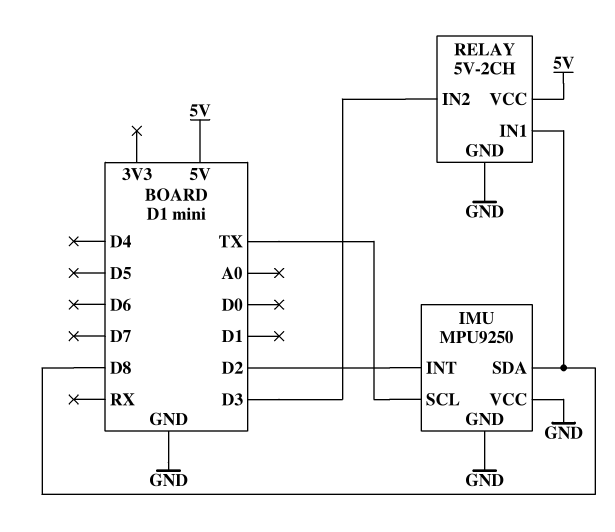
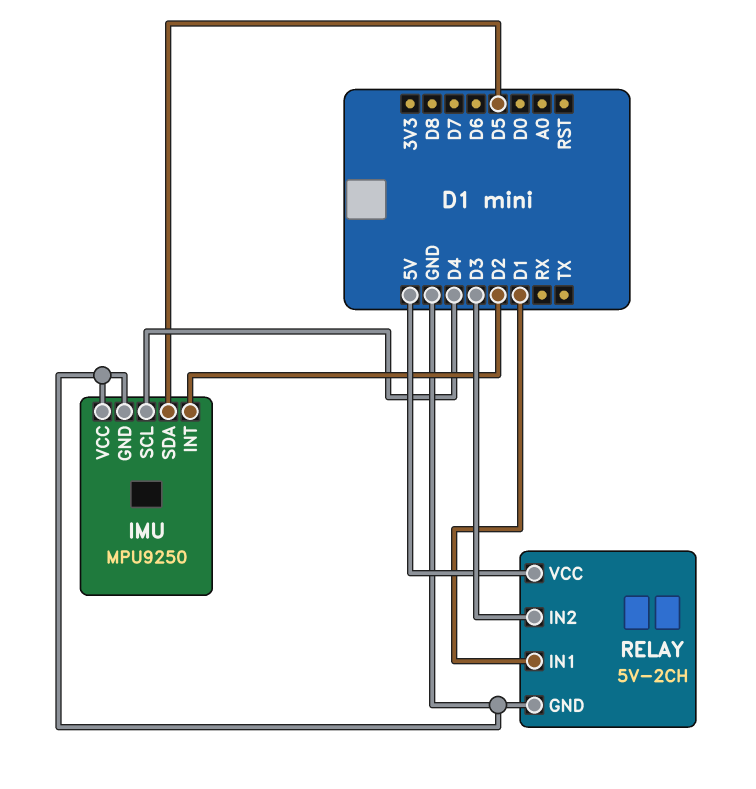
IMU pin SCL: TX -> D4
IMU pin SDA: D8 -> D5
RELAY pin IN1: D8 -> D1

